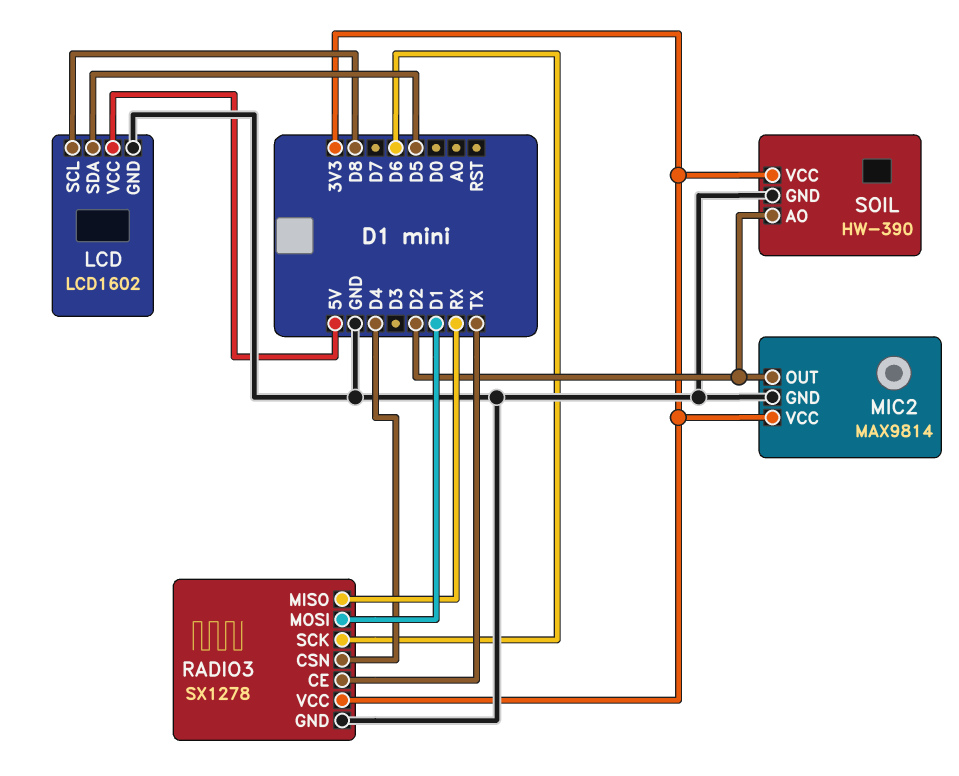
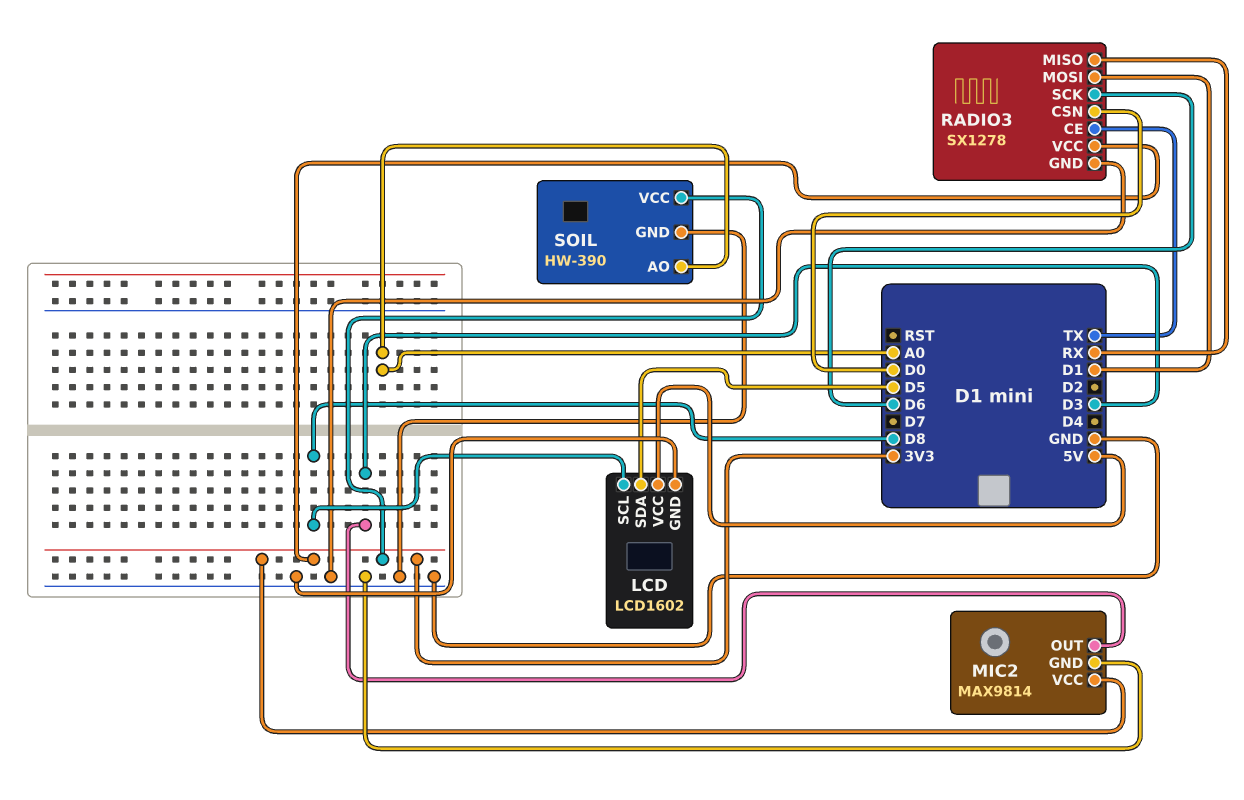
MIC2 pin OUT: D2 -> D3
RADIO3 pin CSN: D4 -> D0
SOIL pin AO: D2 -> A0

